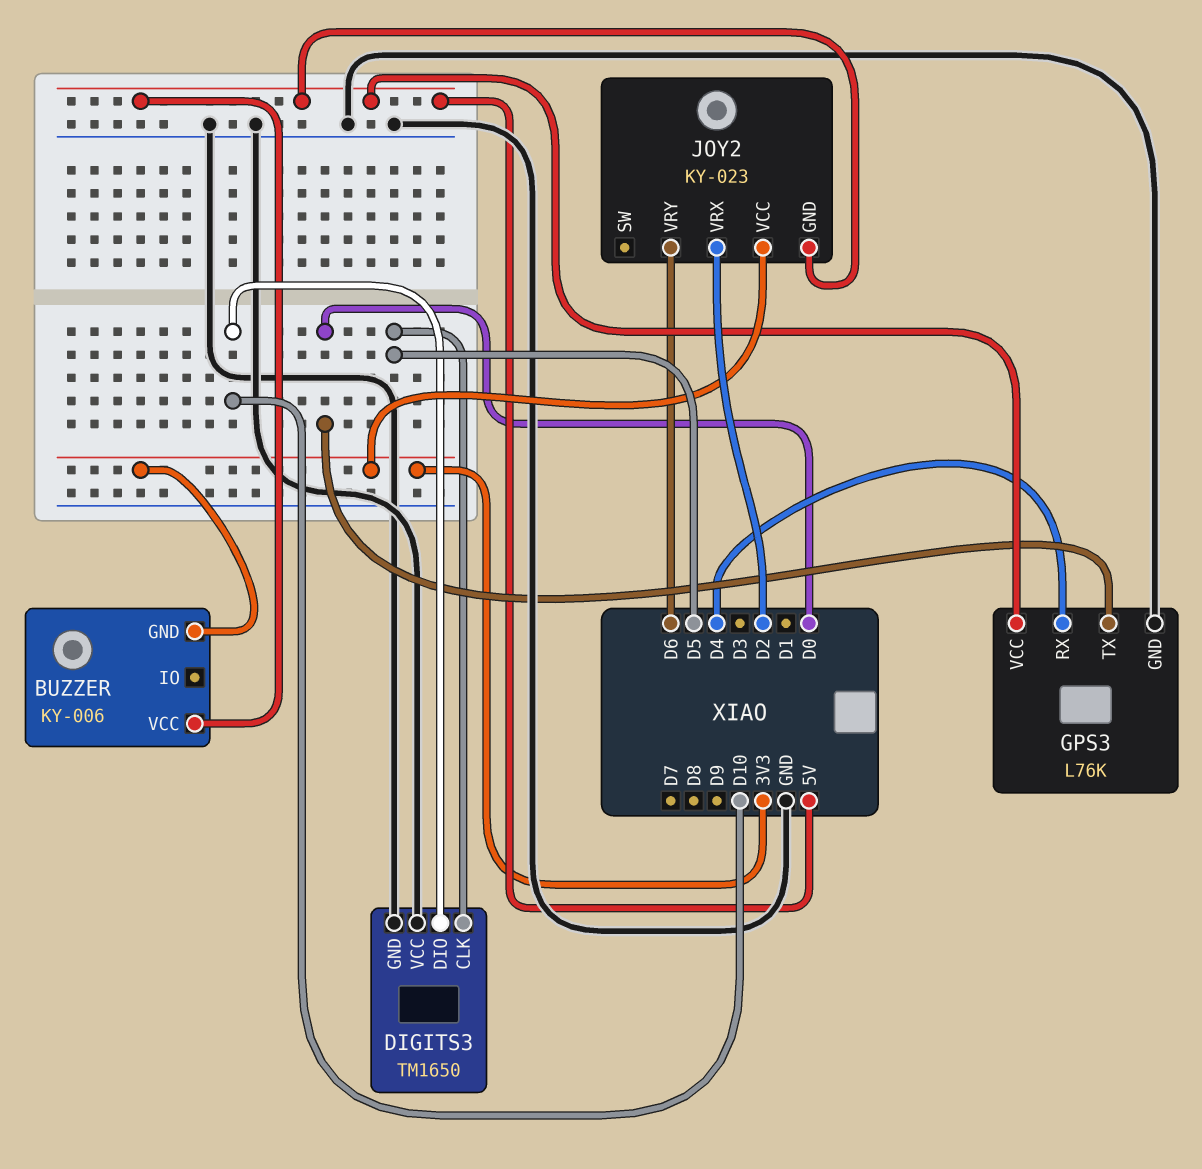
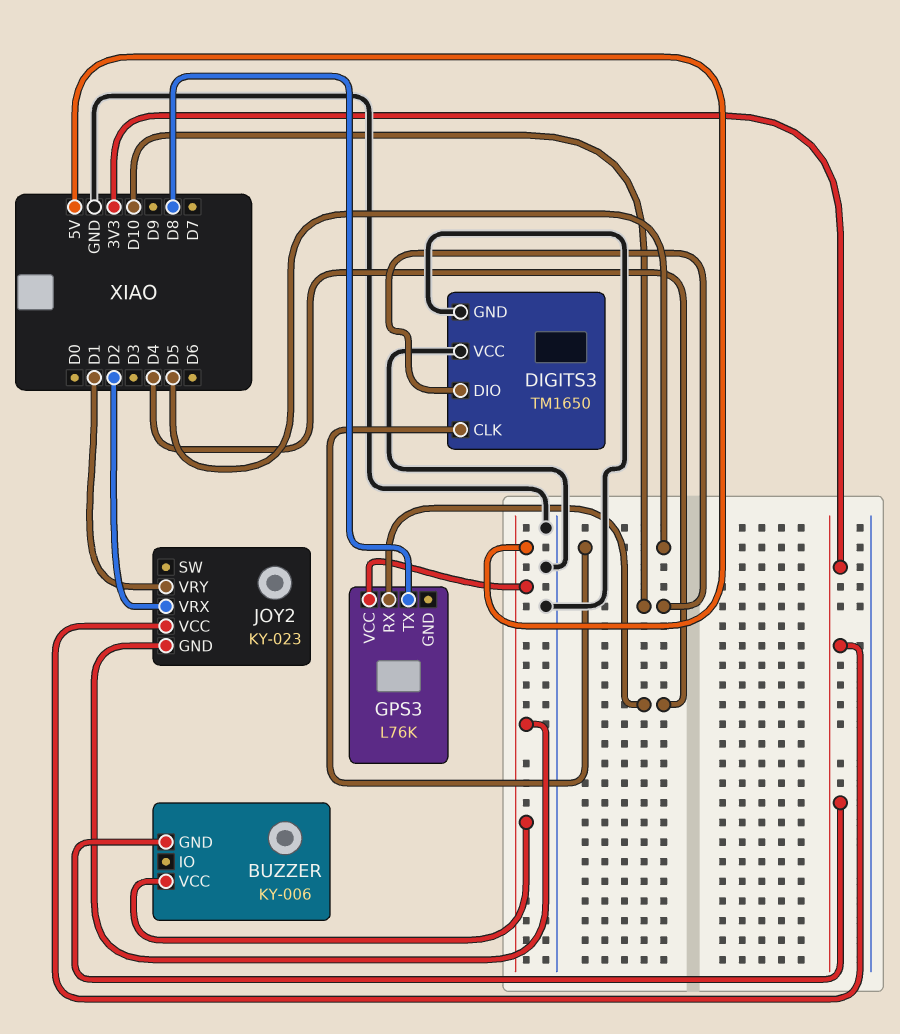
GPS3 pin GND: GND -> none
GPS3 pin TX: D0 -> D8
JOY2 pin VRY: D6 -> D1

